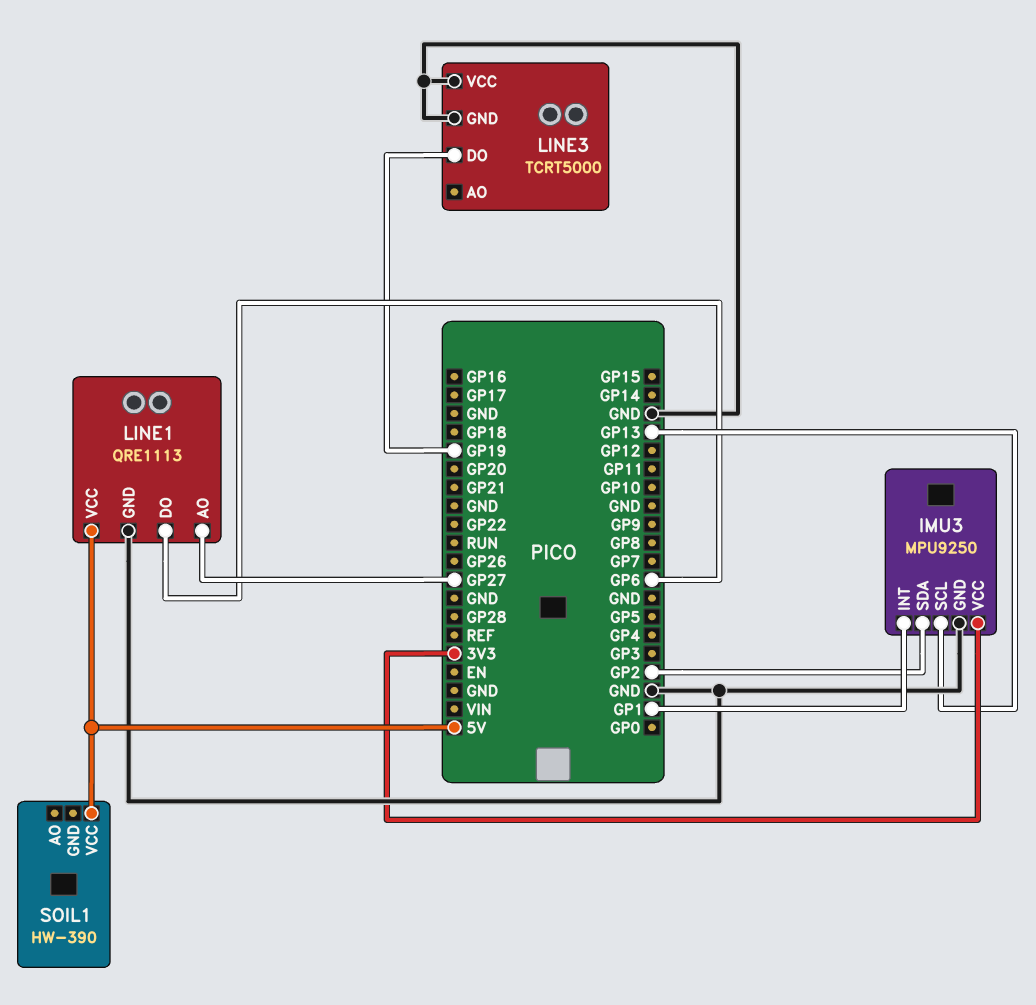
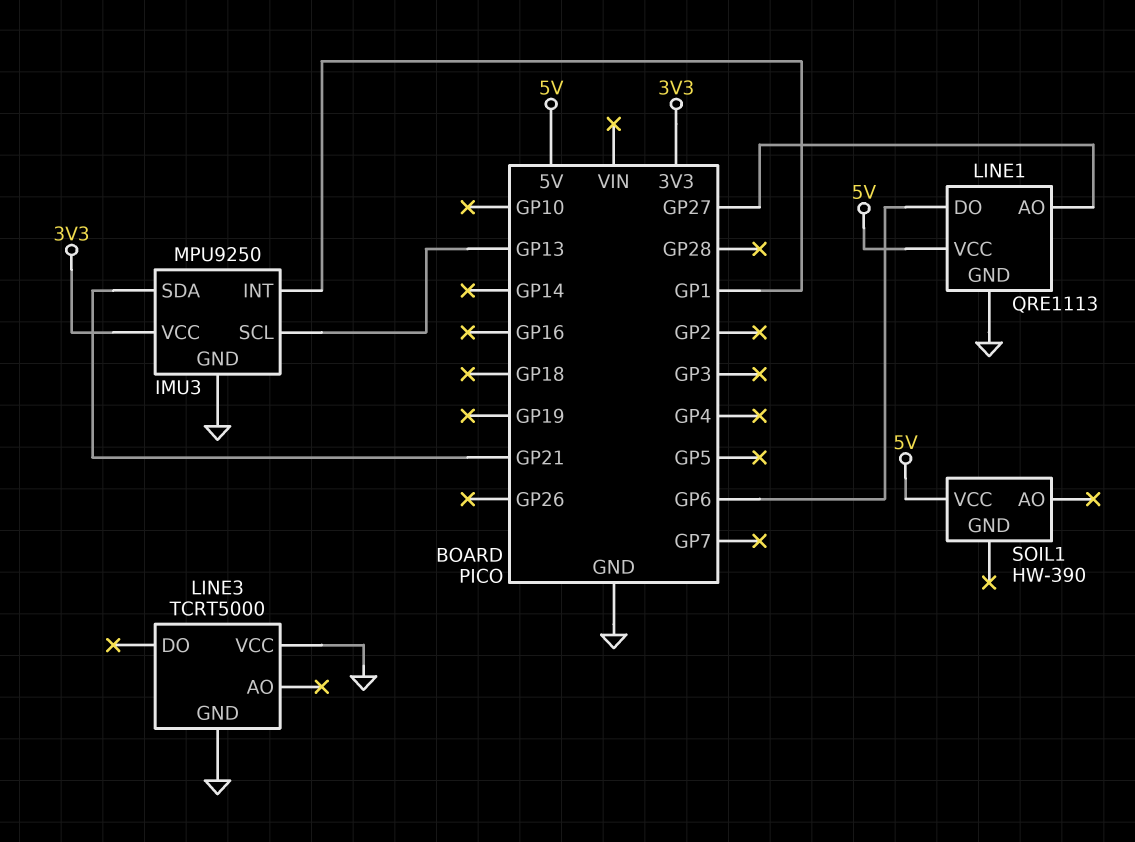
IMU3 pin SDA: GP2 -> GP21
LINE3 pin DO: GP19 -> none

